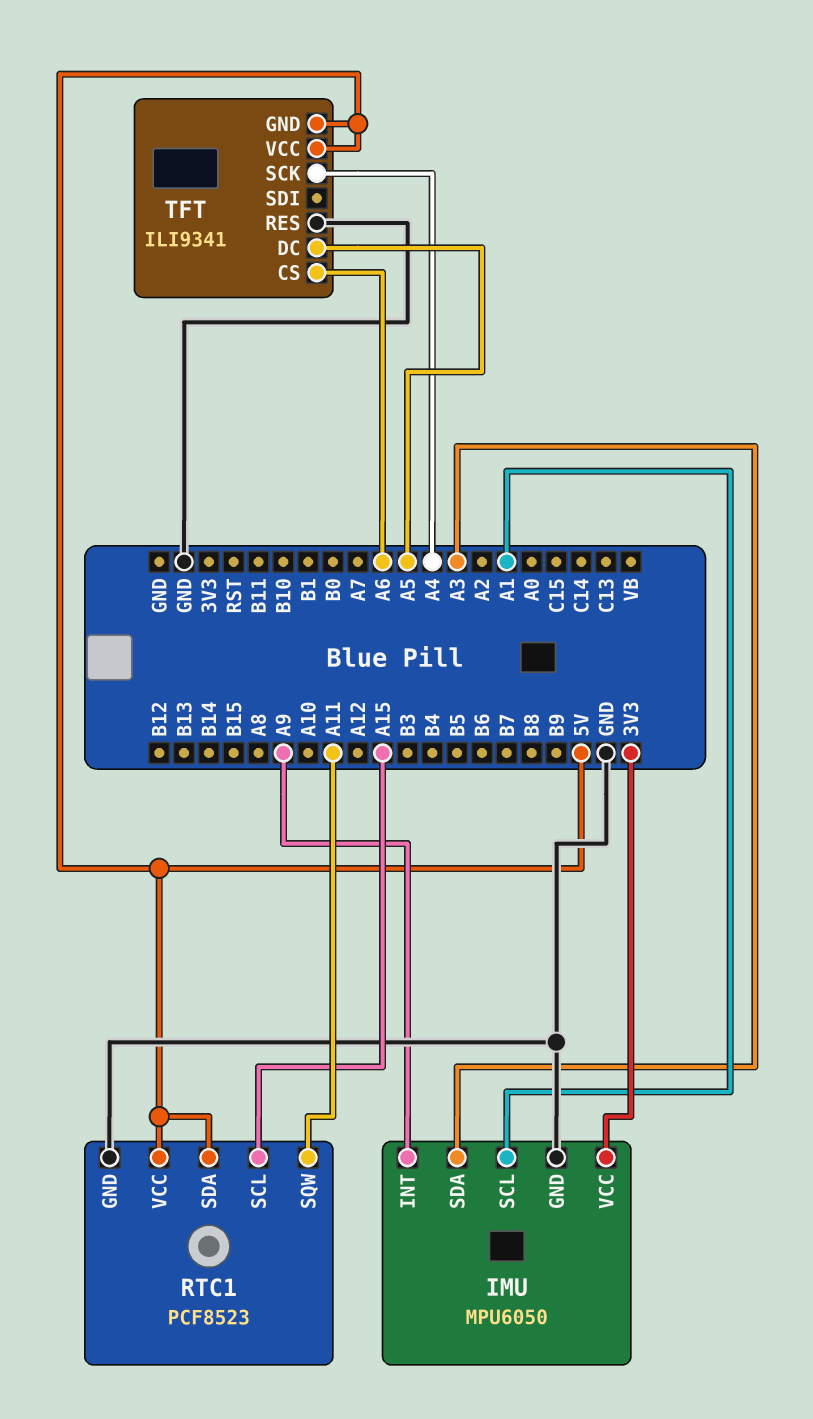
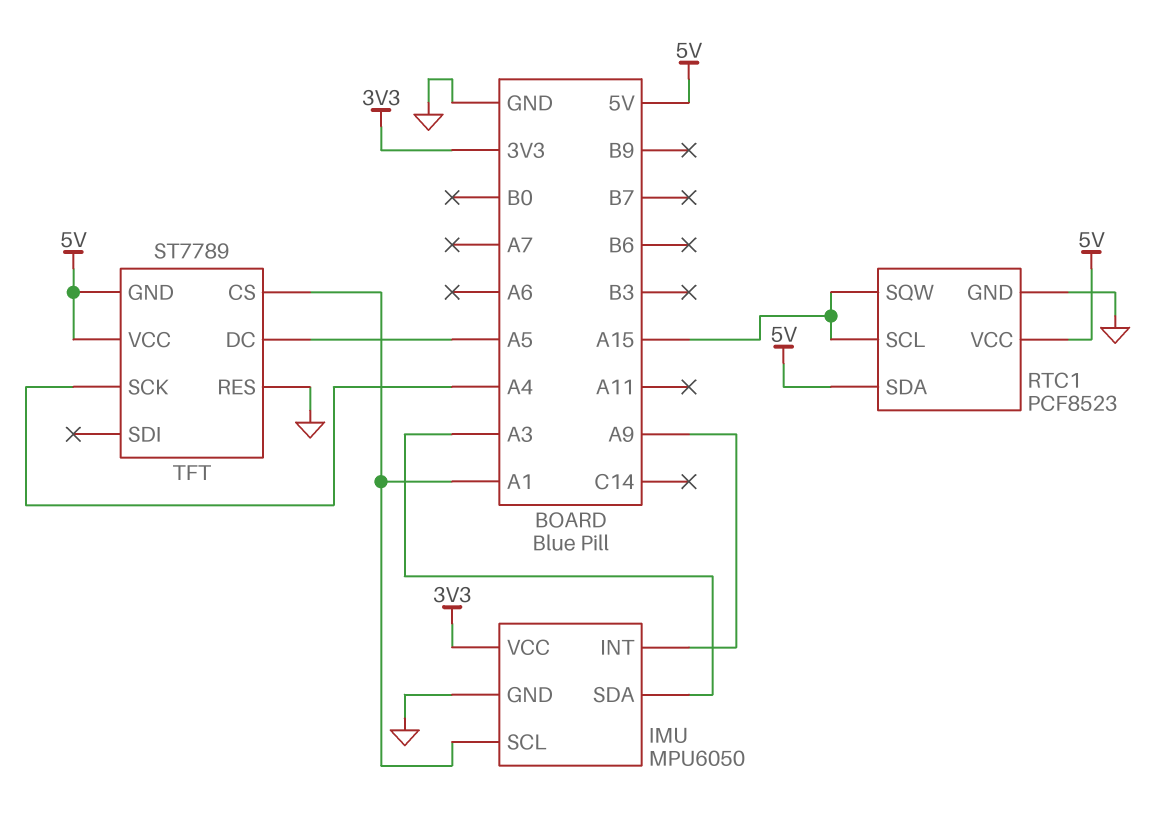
RTC1 pin SQW: A11 -> A15
TFT: ILI9341 -> ST7789
TFT pin CS: A6 -> A1

